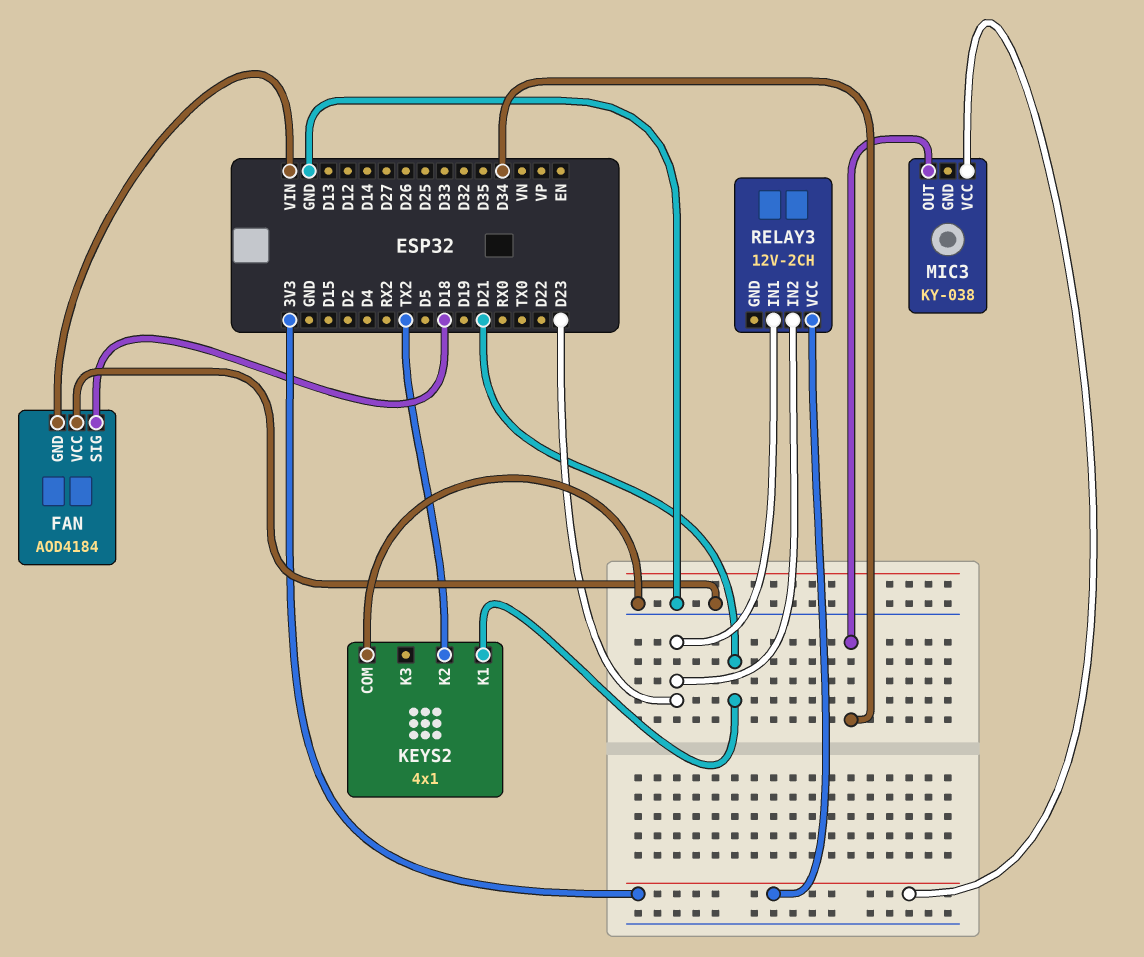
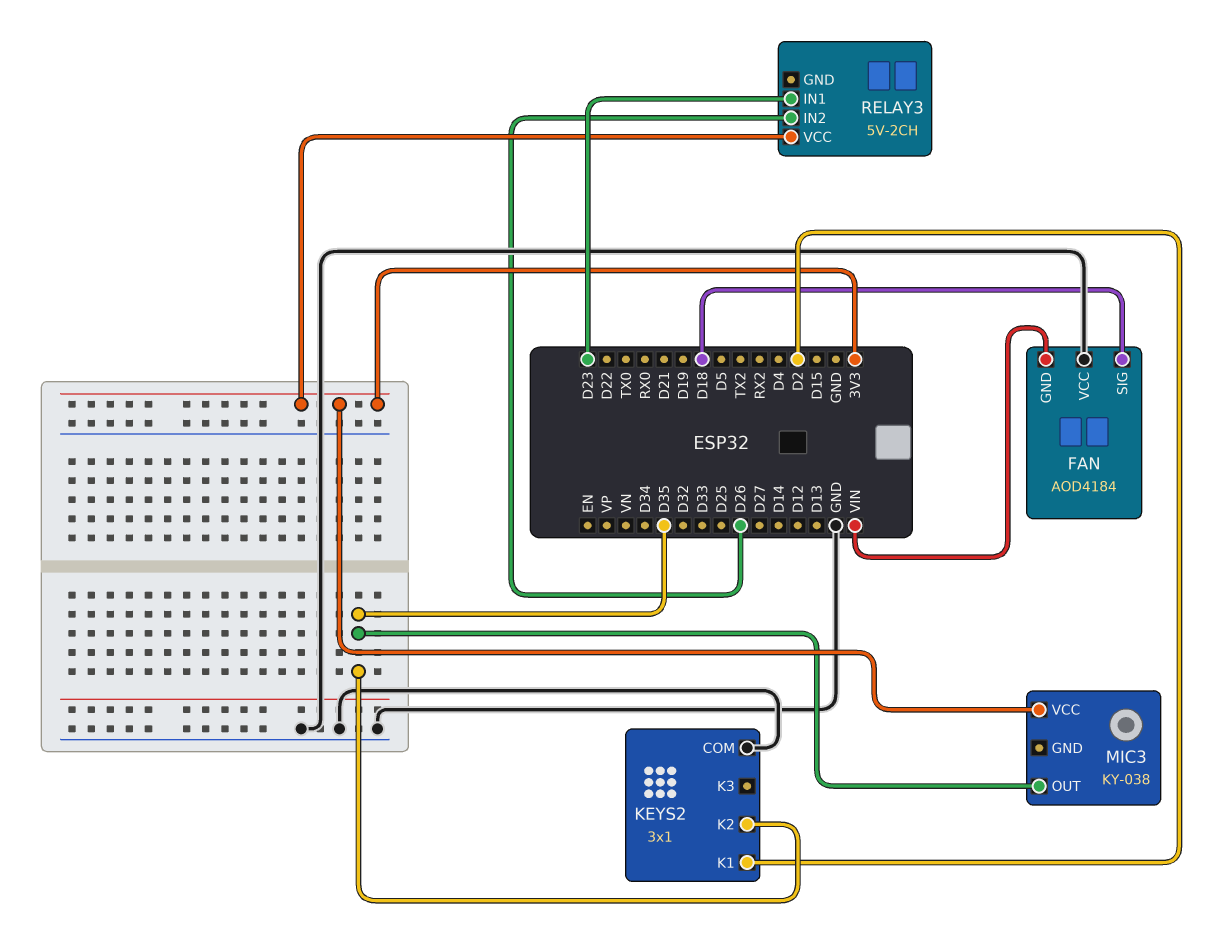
KEYS2: 4x1 -> 3x1
KEYS2 pin K1: D21 -> D2
KEYS2 pin K2: TX2 -> D35
MIC3 pin OUT: D34 -> D35
RELAY3: 12V-2CH -> 5V-2CH
RELAY3 pin IN2: D23 -> D26

